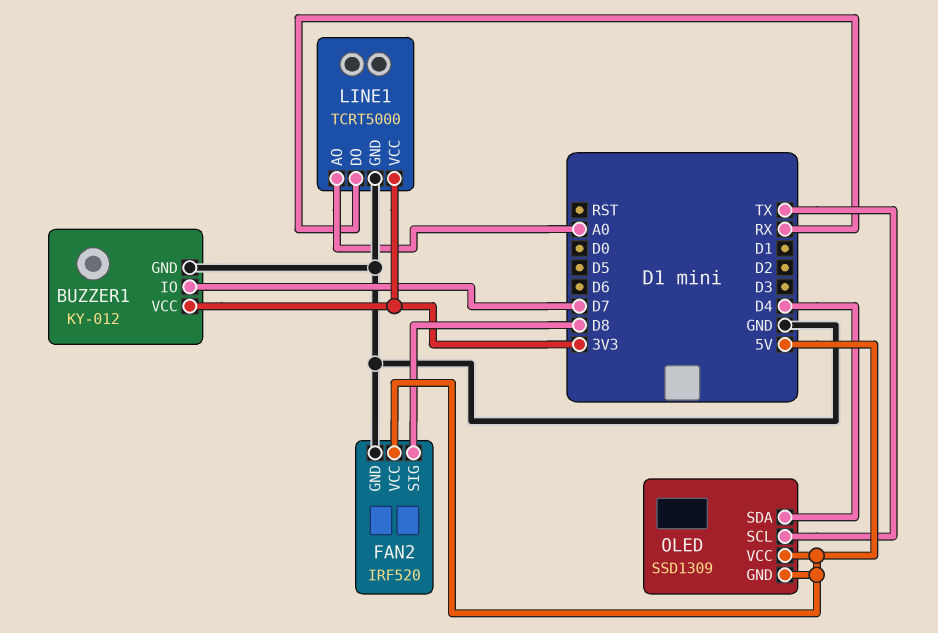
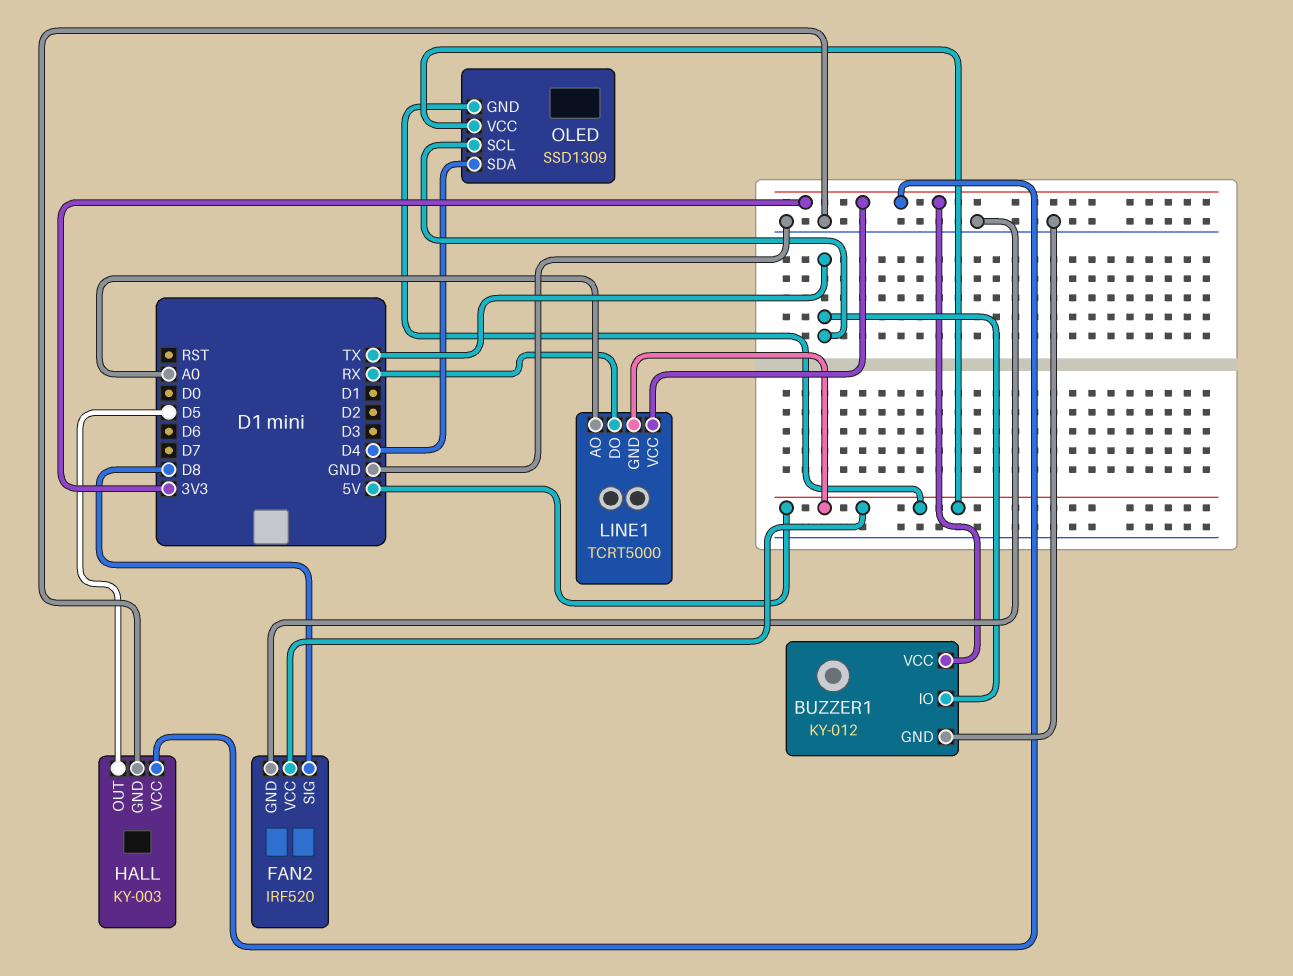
BUZZER1 pin IO: D7 -> TX
HALL: none -> KY-003
HALL pin GND: none -> GND
HALL pin OUT: none -> D5
HALL pin VCC: none -> 3V3
LINE1 pin GND: GND -> 5V

